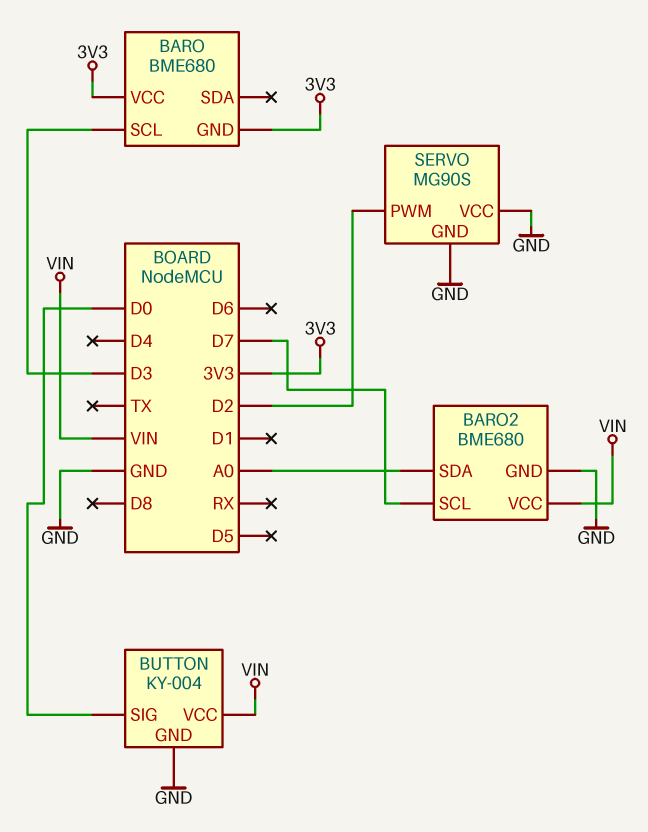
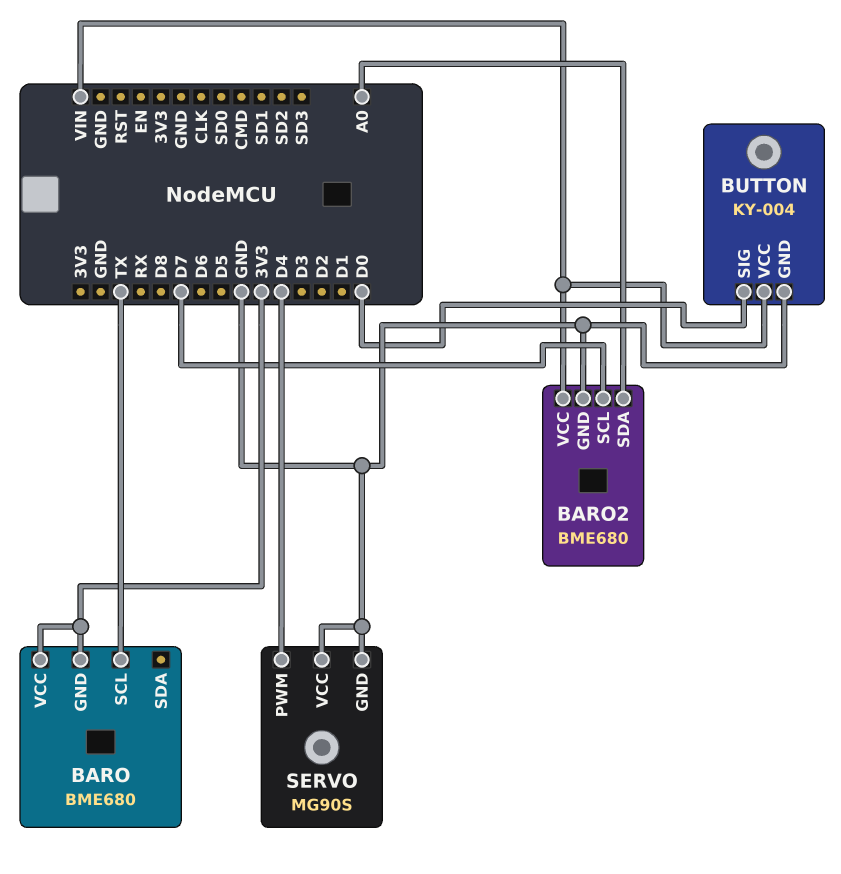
BARO pin SCL: D3 -> TX
SERVO pin PWM: D2 -> D4

